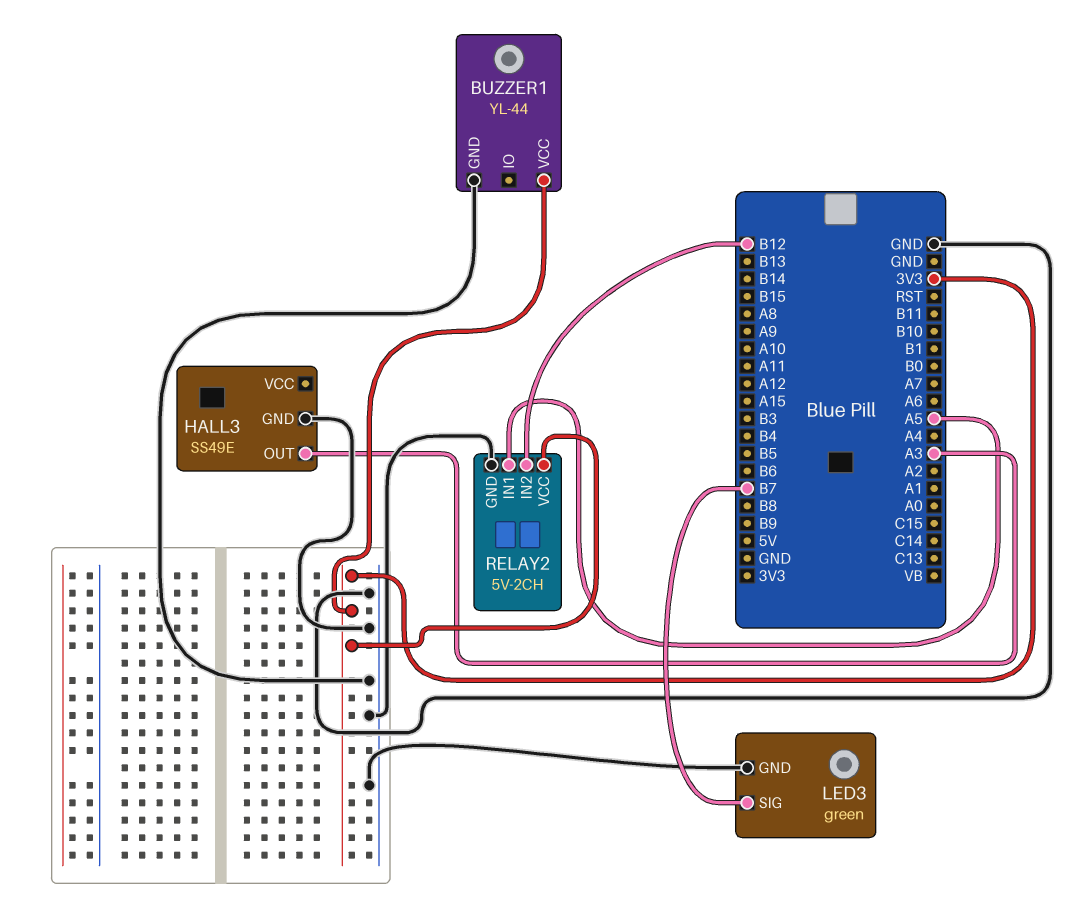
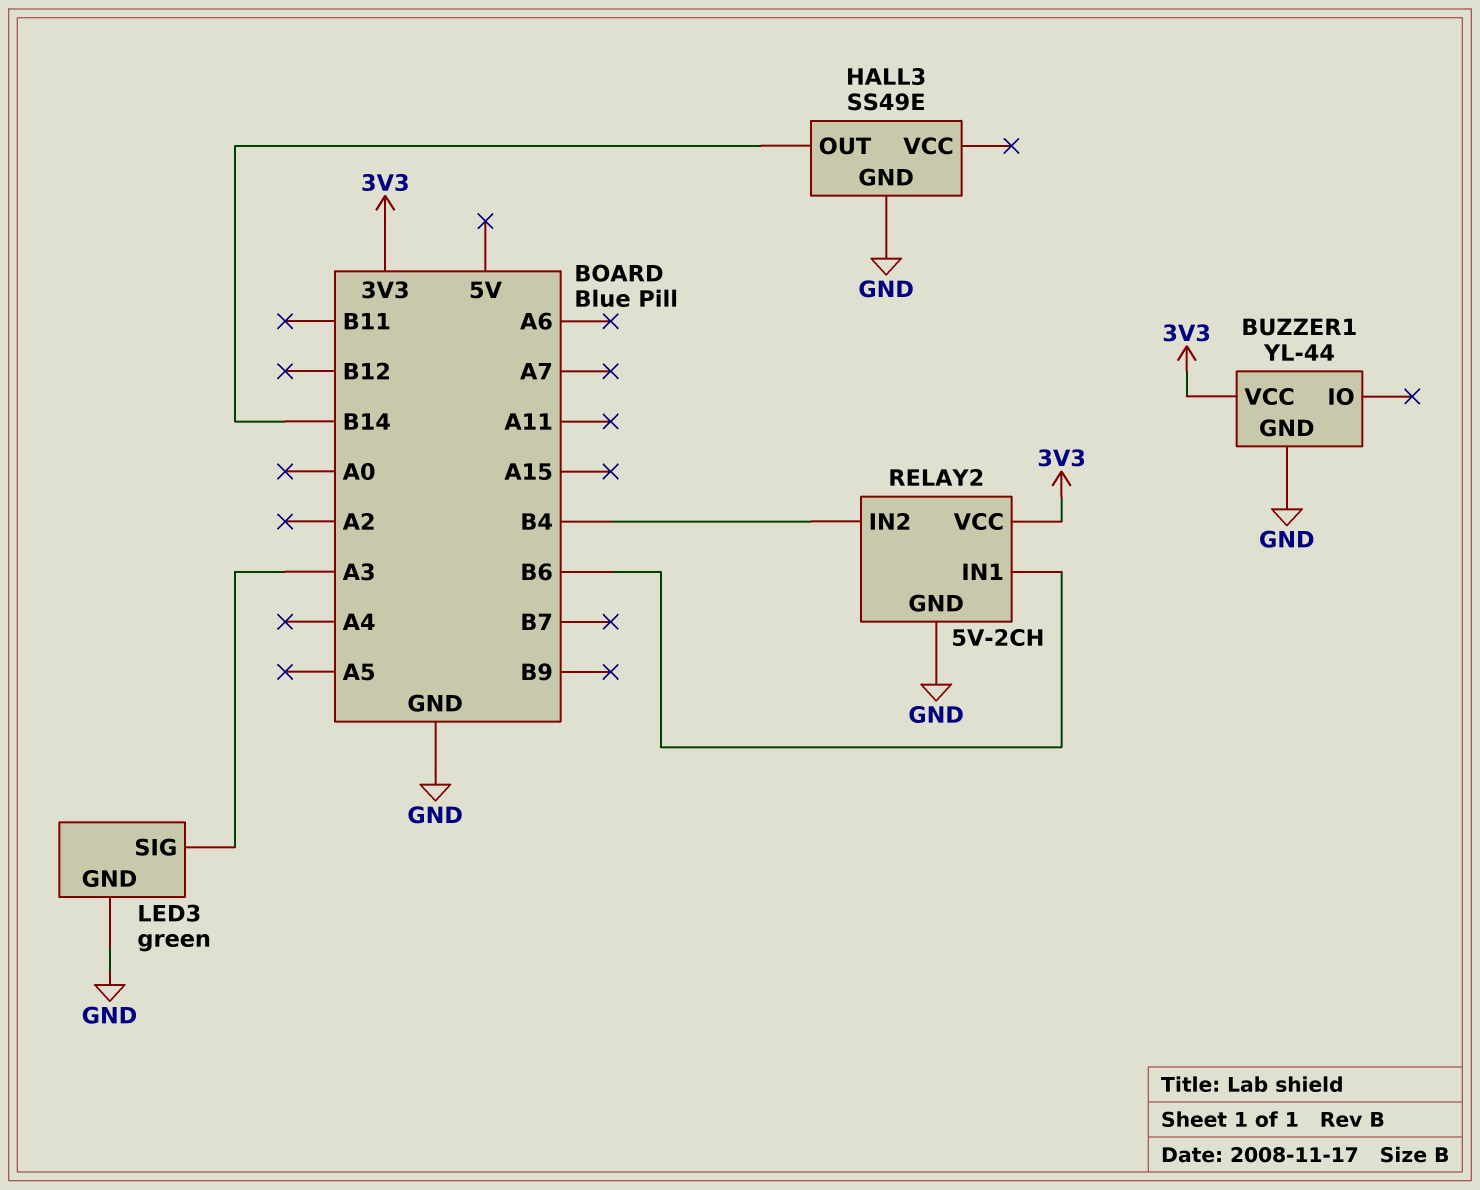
HALL3 pin OUT: A3 -> B14
LED3 pin SIG: B7 -> A3
RELAY2 pin IN1: A5 -> B6
RELAY2 pin IN2: B12 -> B4

